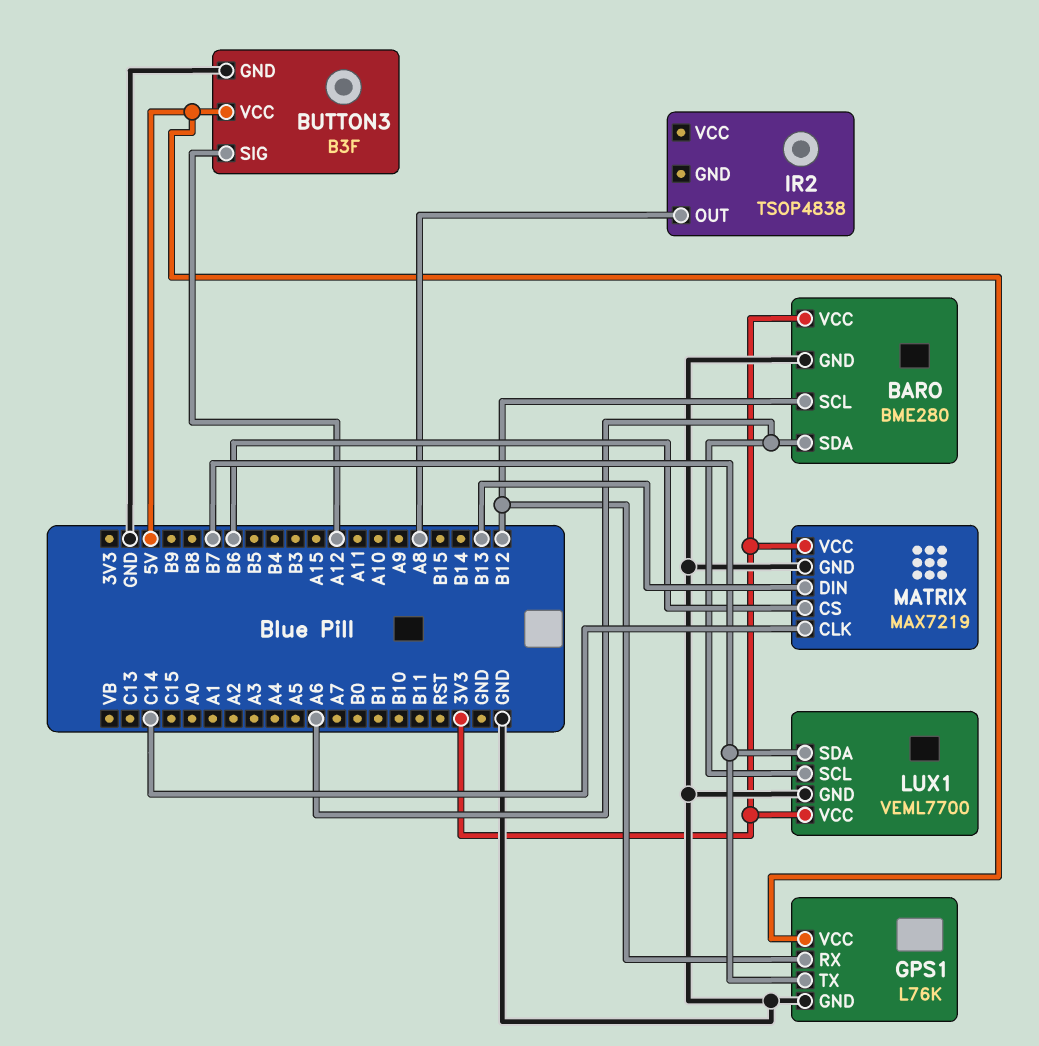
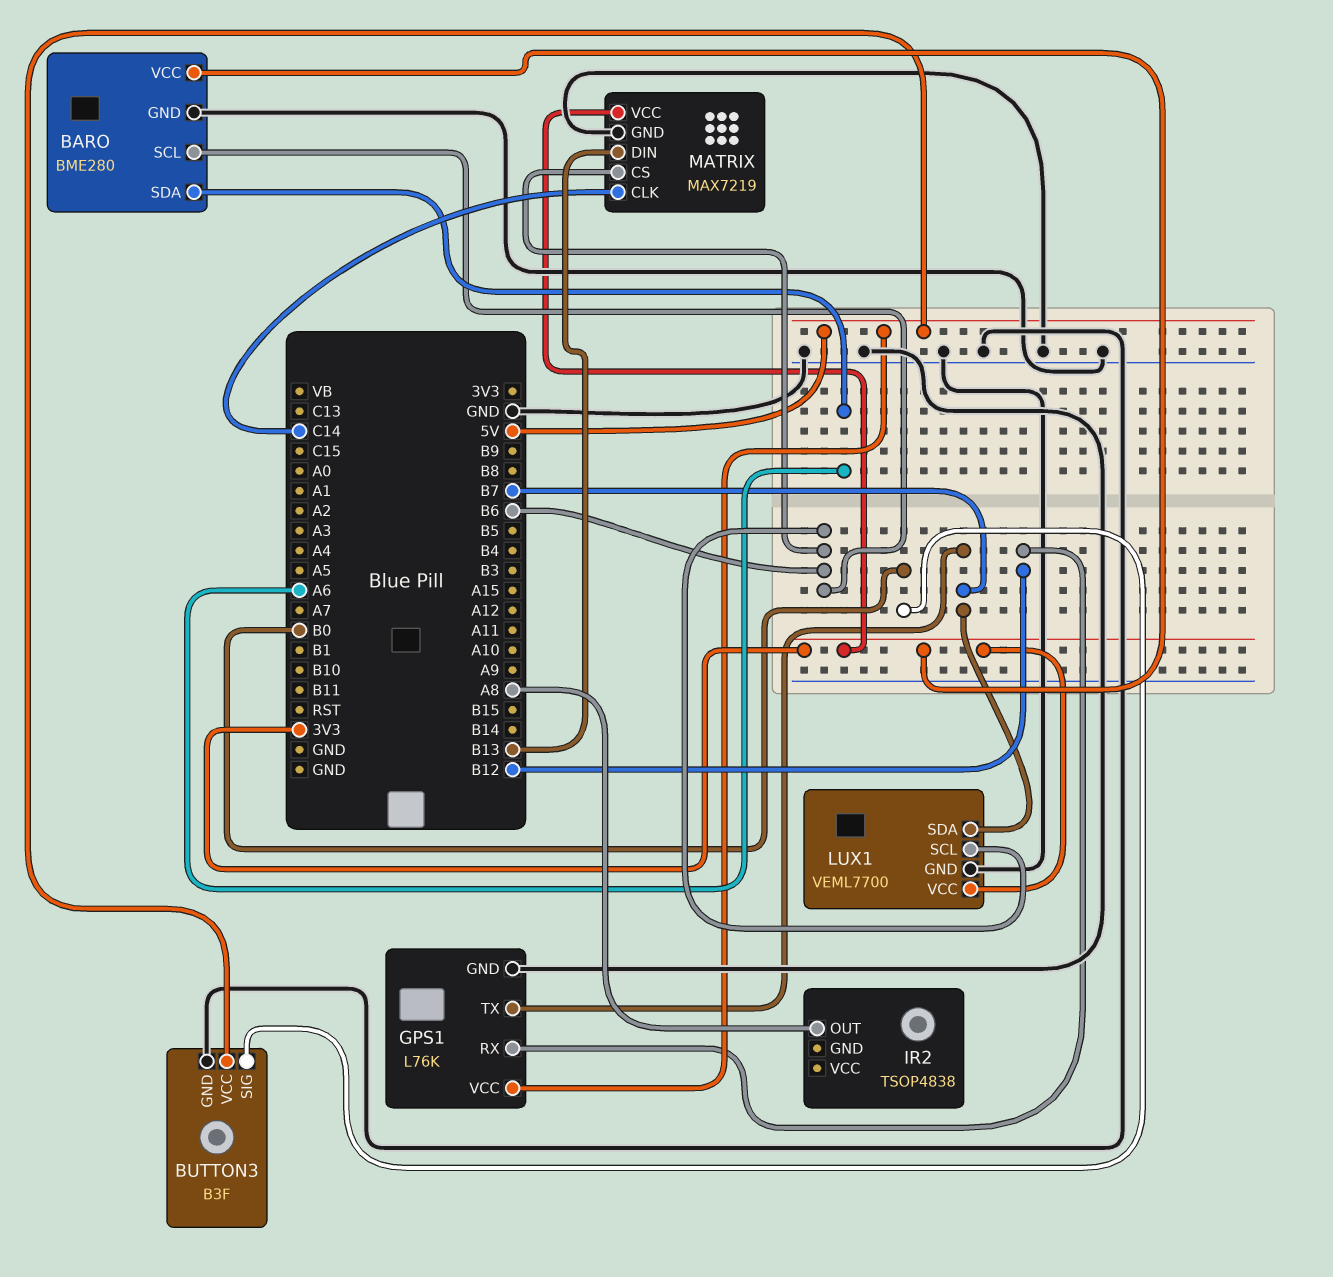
BARO pin SCL: B12 -> B6
BUTTON3 pin SIG: A12 -> B0
LUX1 pin SCL: A6 -> B6

